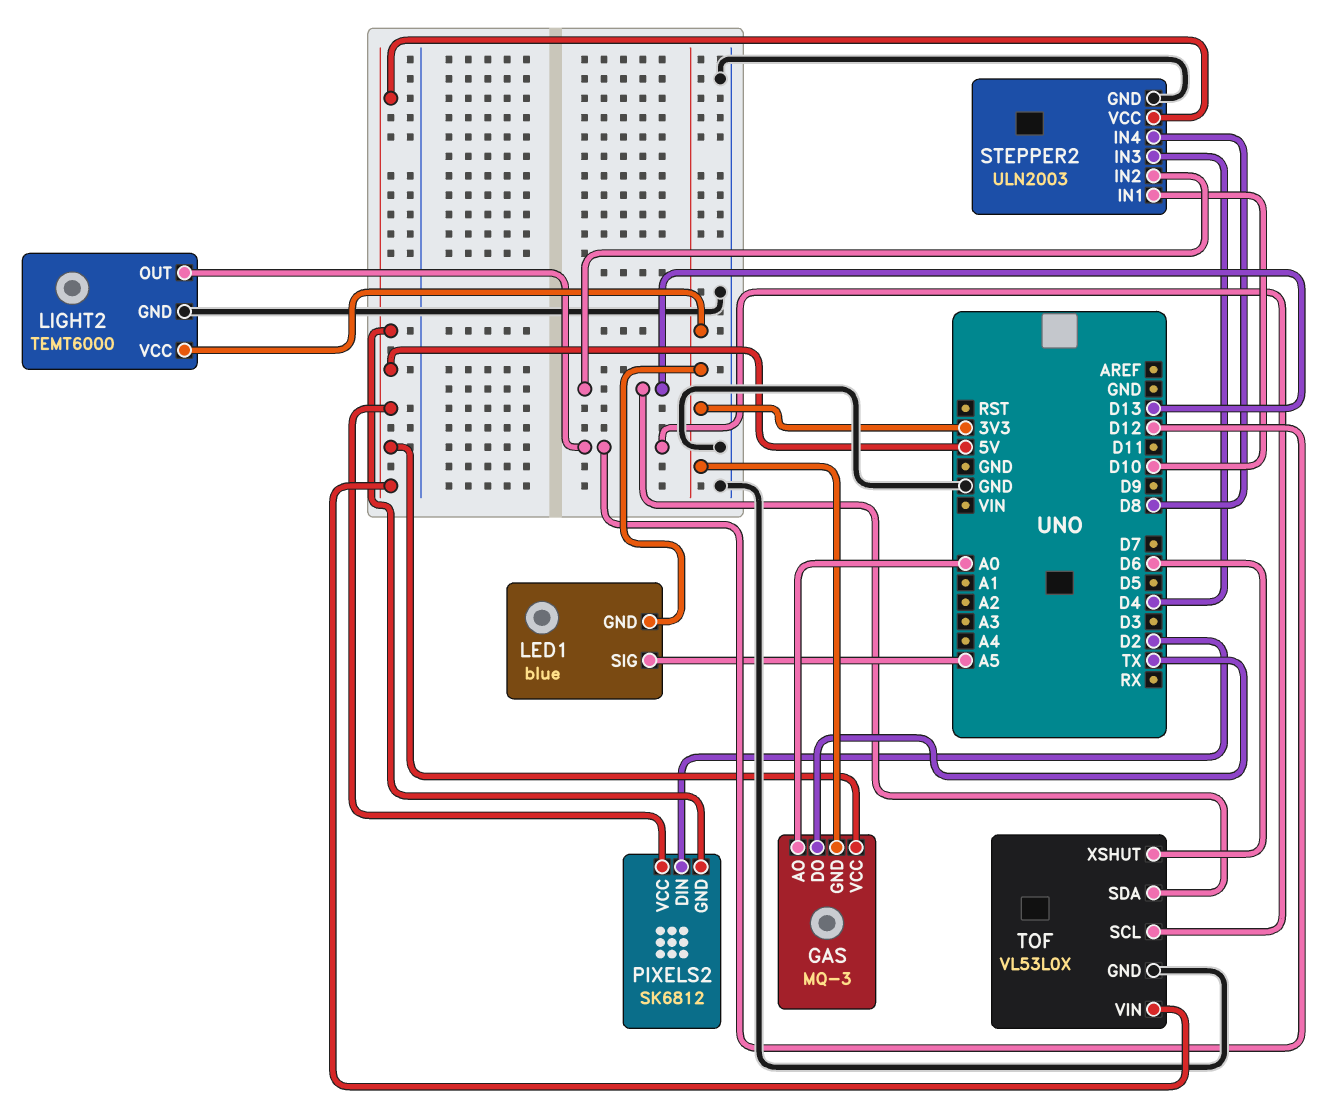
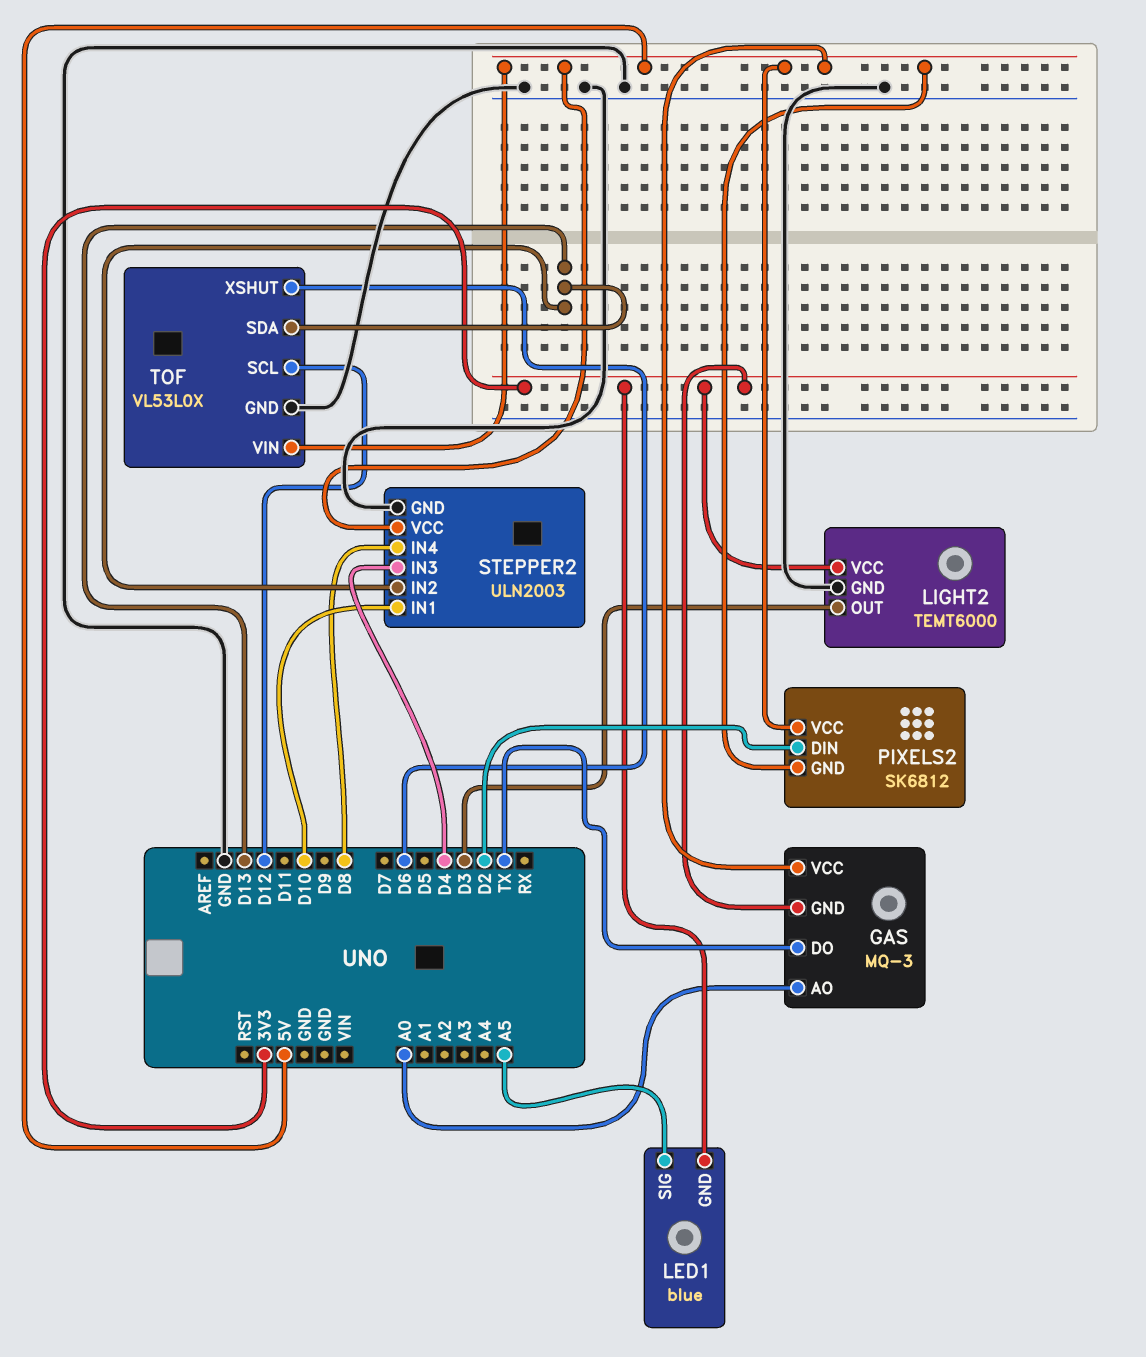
LIGHT2 pin OUT: D12 -> D3

